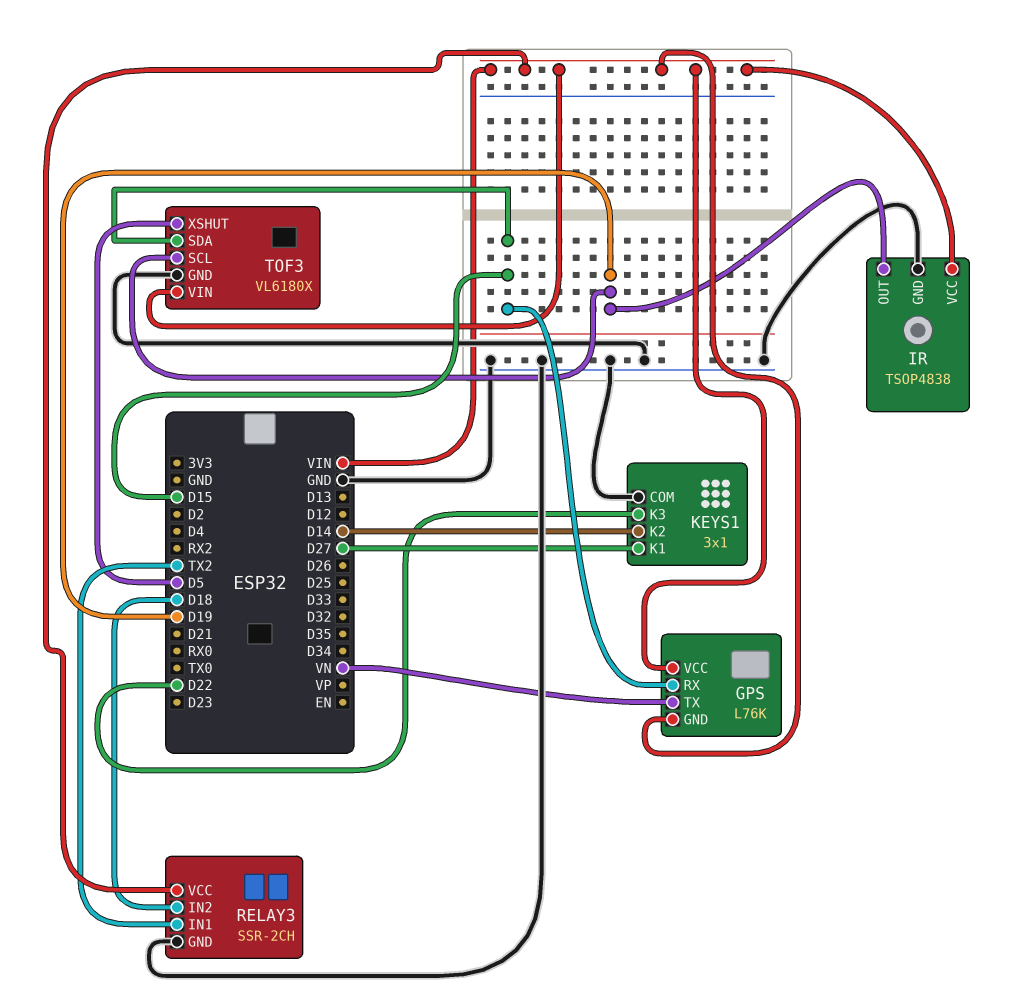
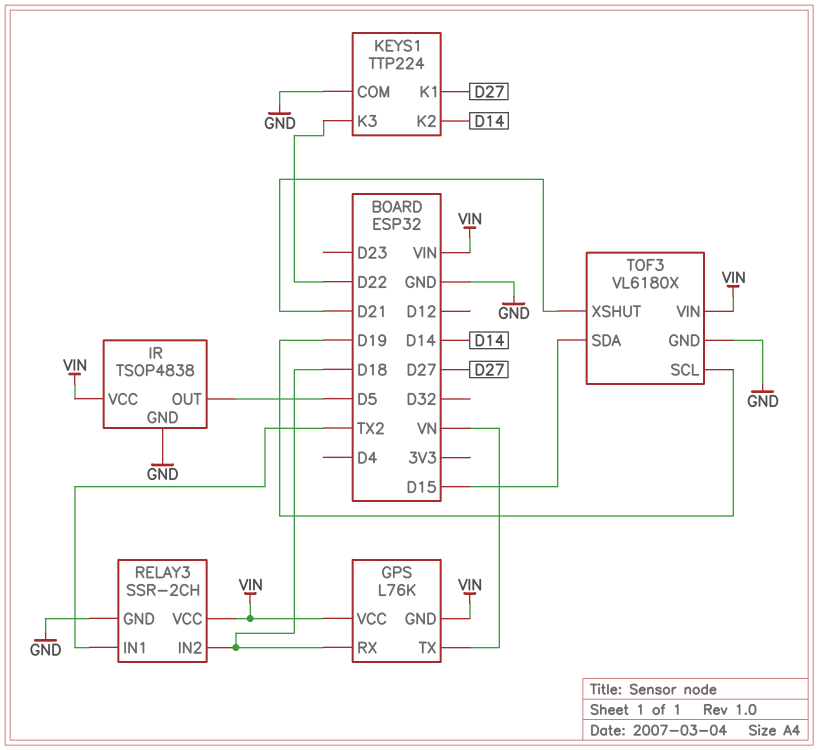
GPS pin RX: D15 -> D18
IR pin OUT: D19 -> D5
KEYS1: 3x1 -> TTP224
TOF3 pin XSHUT: D5 -> D21

